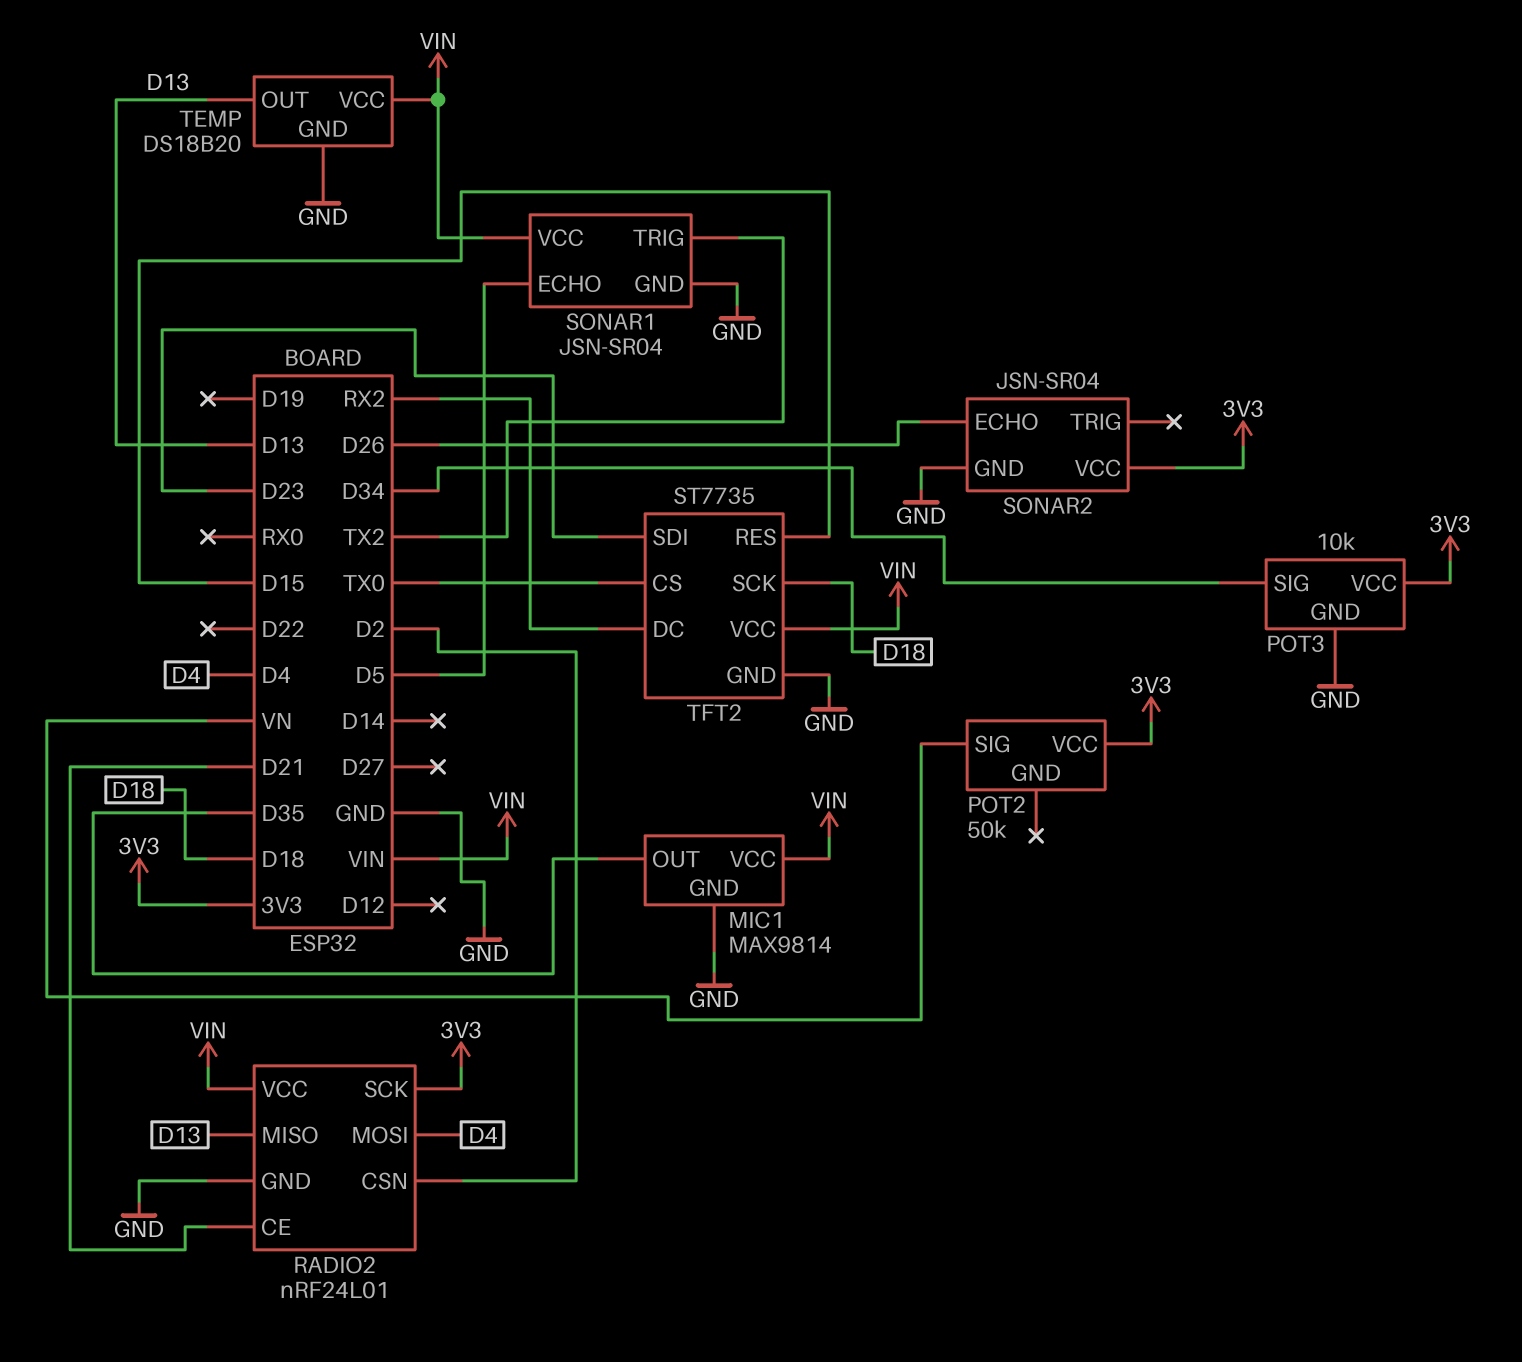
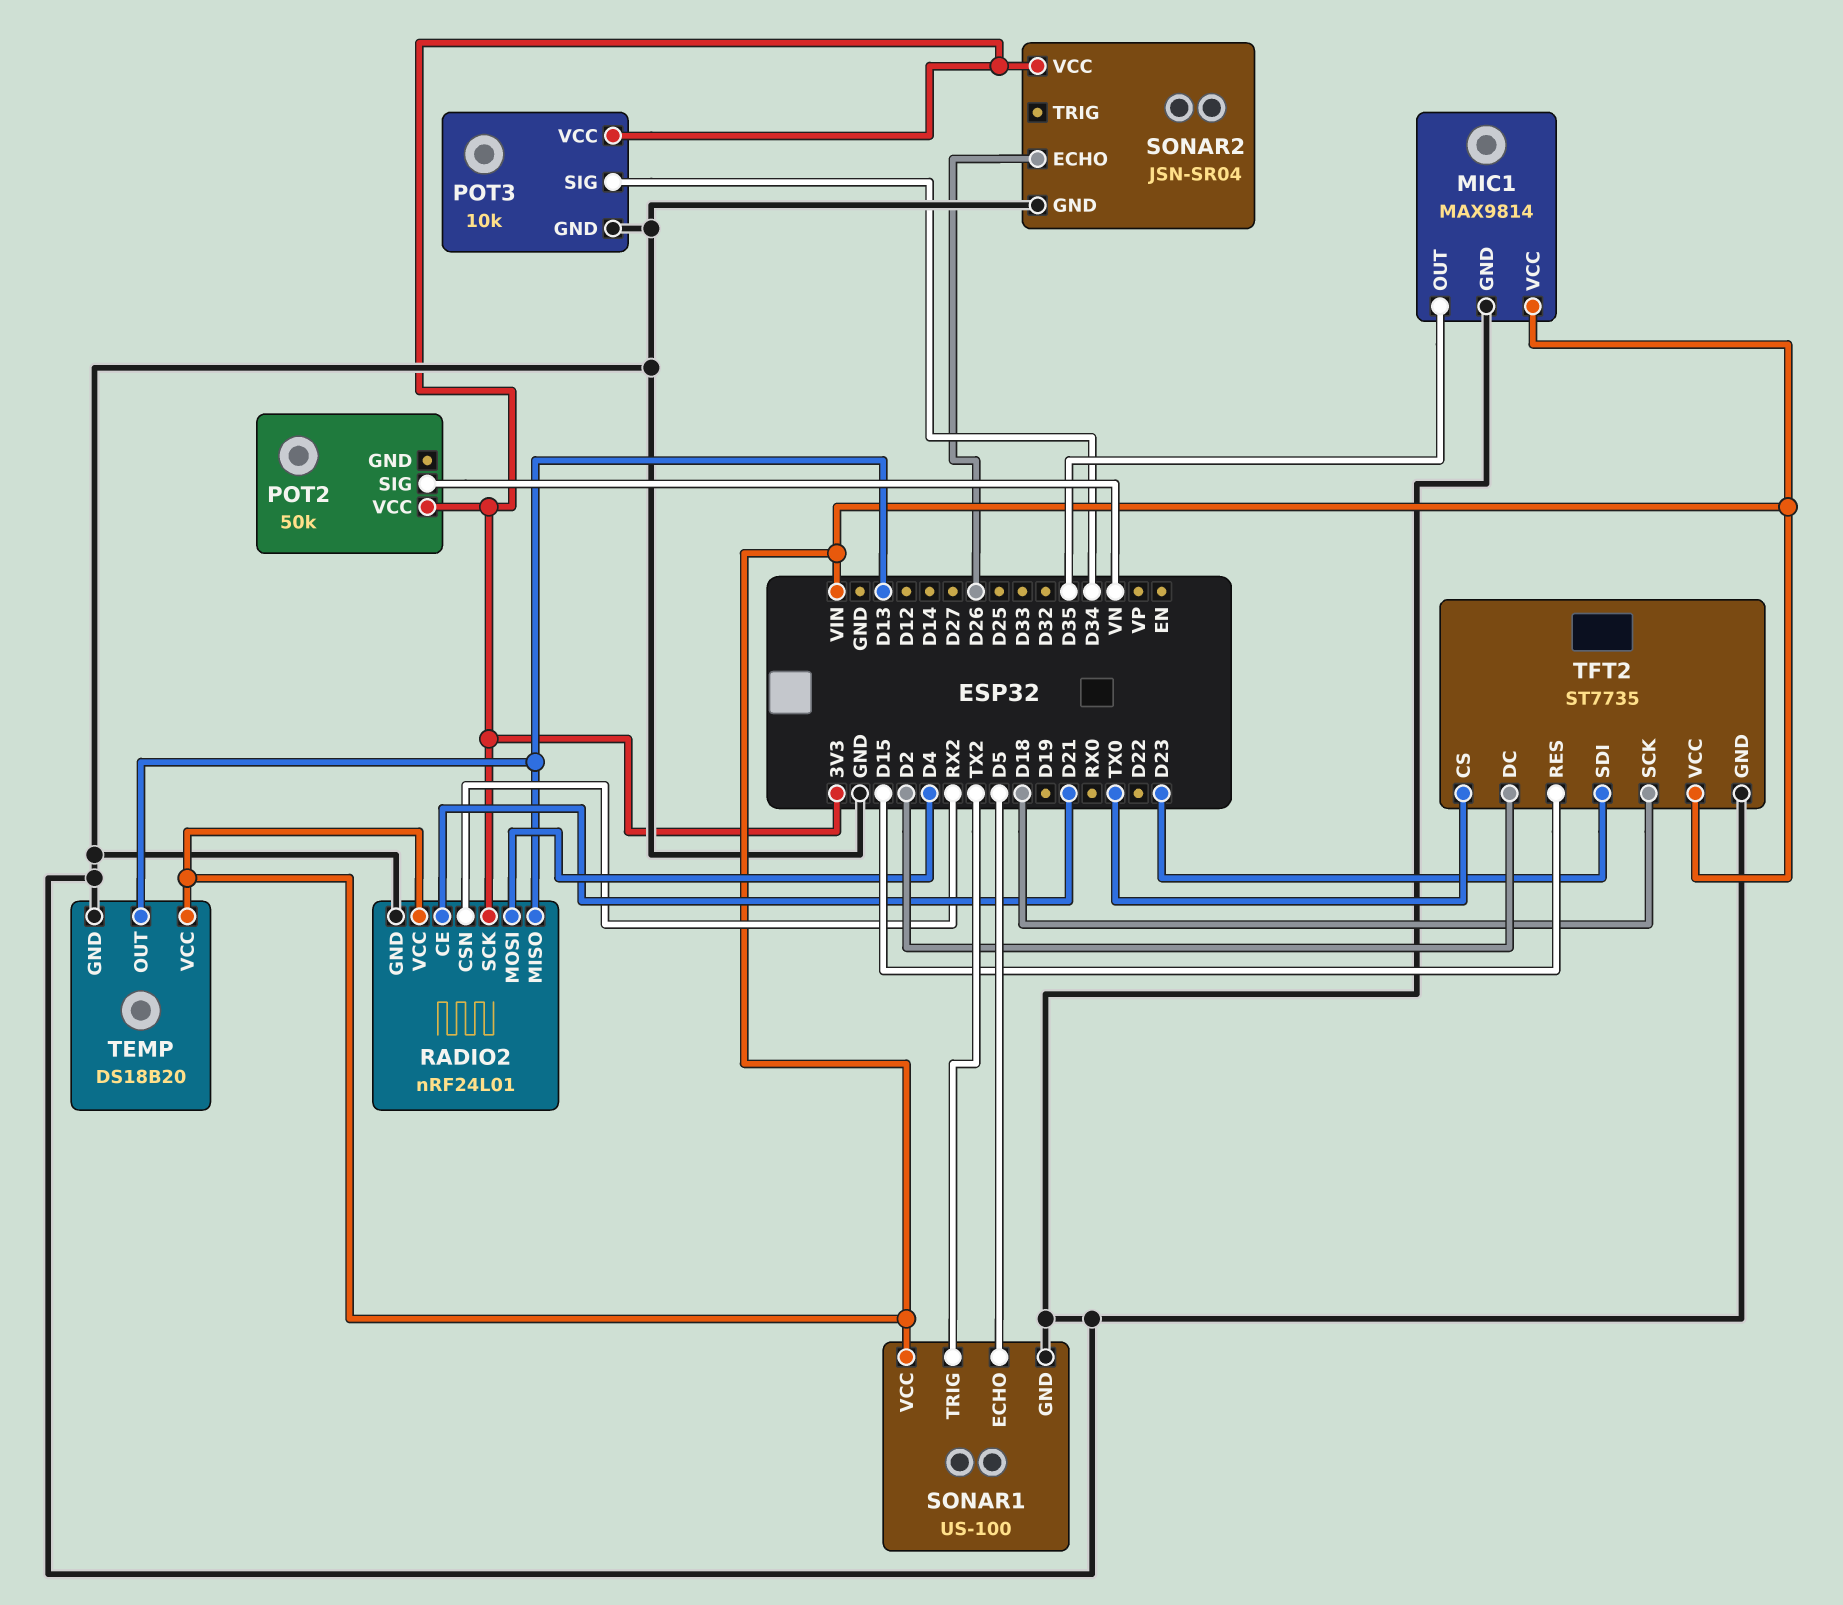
RADIO2 pin CSN: D2 -> RX2
SONAR1: JSN-SR04 -> US-100
TFT2 pin DC: RX2 -> D2

